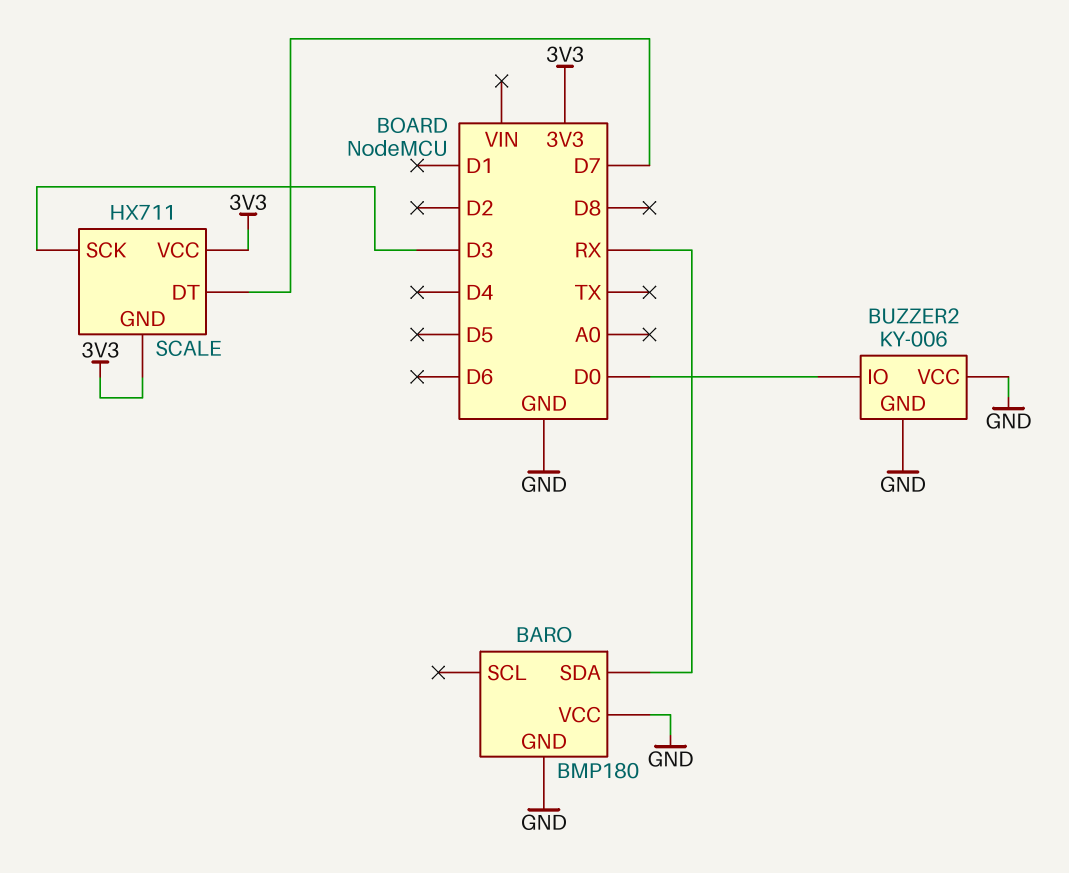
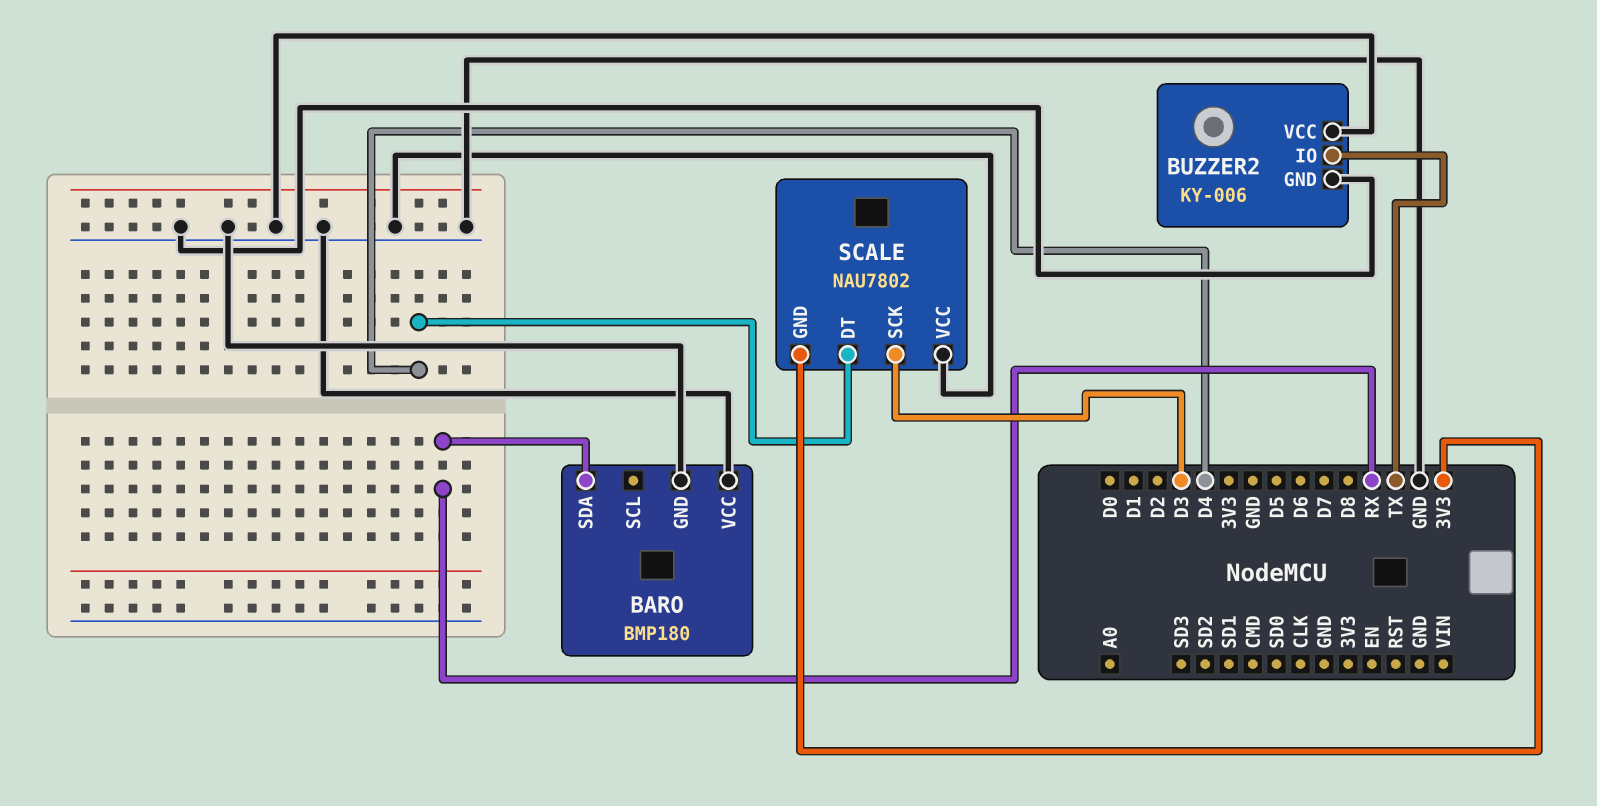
BUZZER2 pin IO: D0 -> TX
SCALE: HX711 -> NAU7802
SCALE pin DT: D7 -> D4
SCALE pin VCC: 3V3 -> GND

